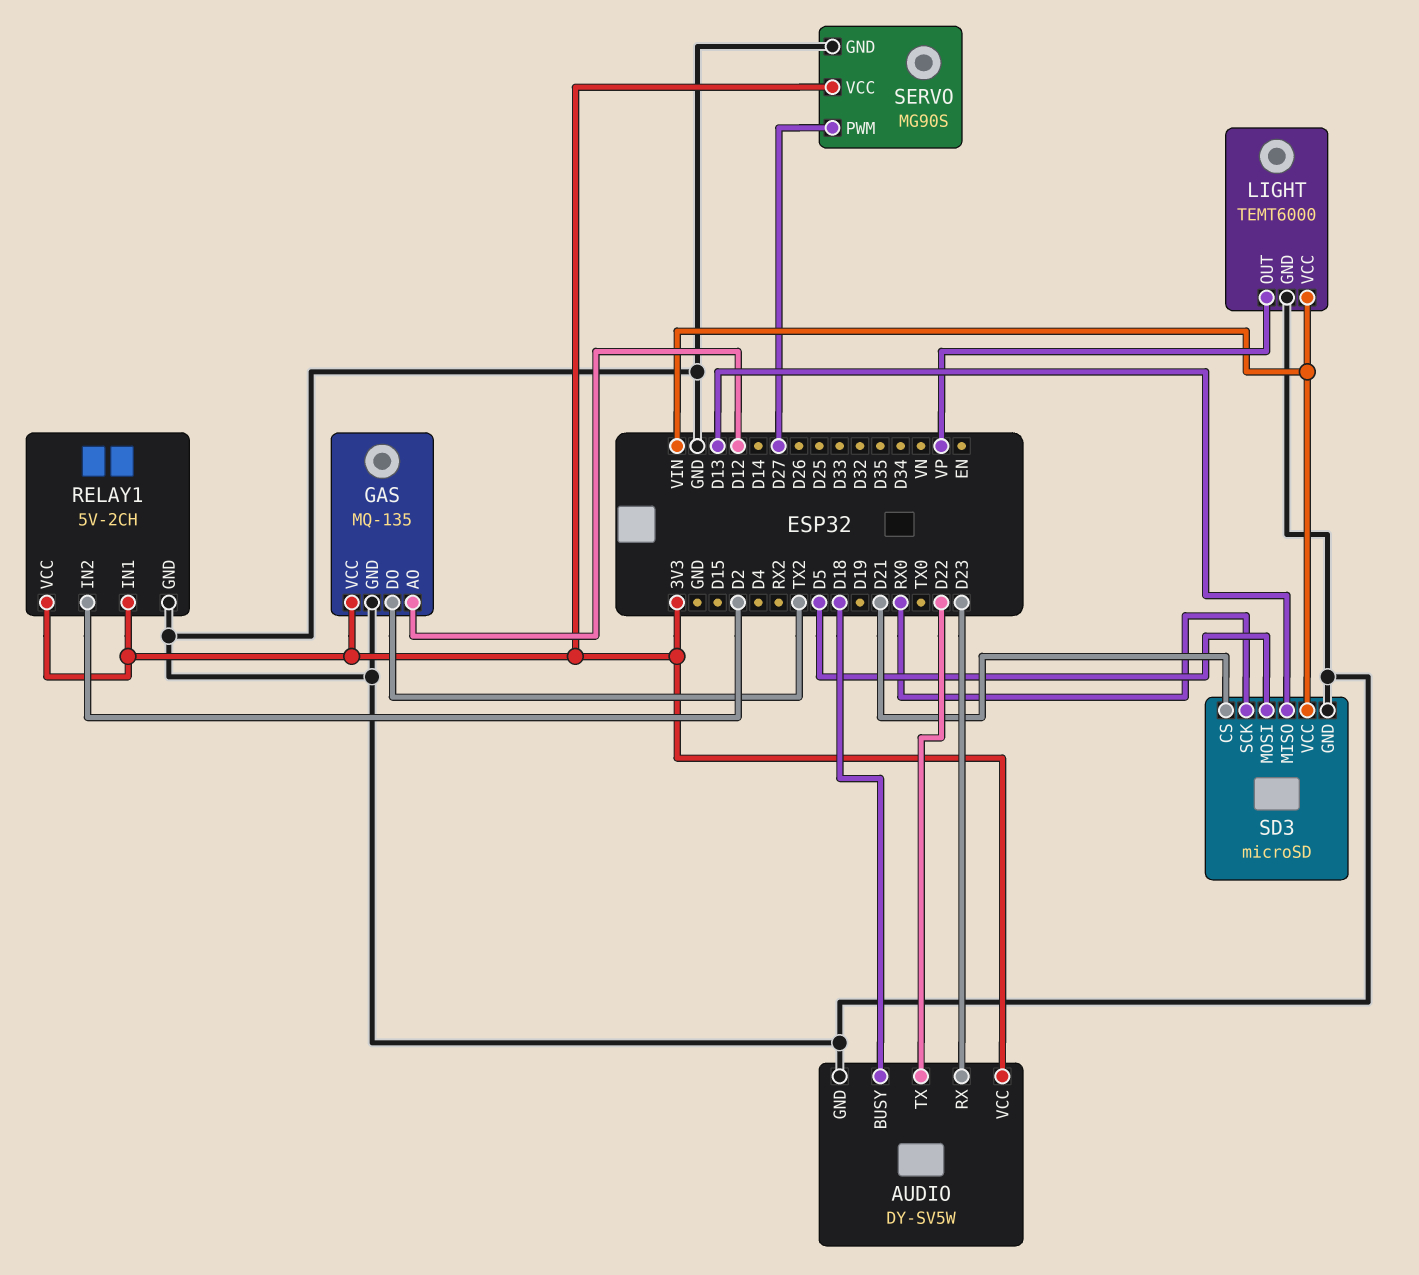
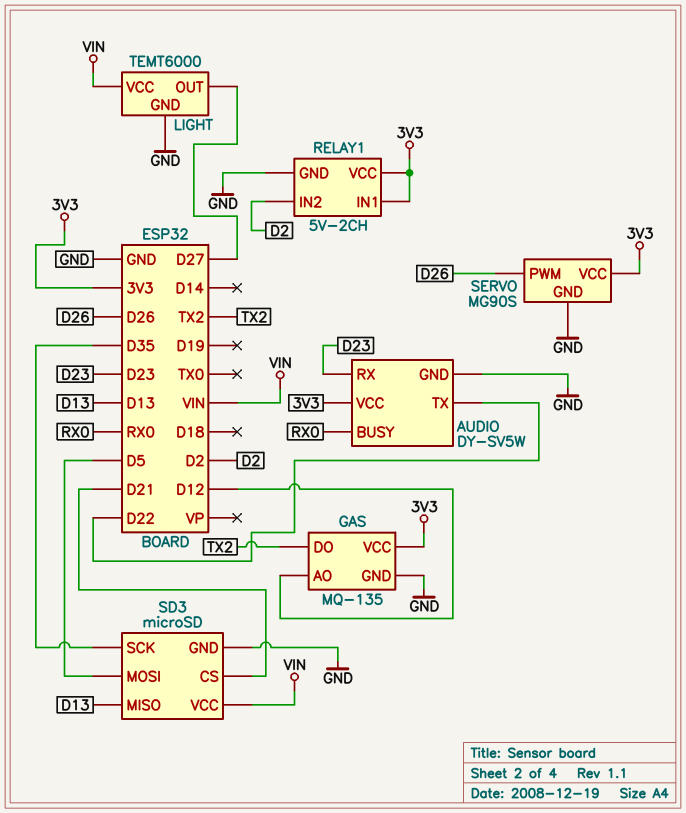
AUDIO pin BUSY: D18 -> RX0
LIGHT pin OUT: VP -> D27
SD3 pin SCK: RX0 -> D35
SERVO pin PWM: D27 -> D26

